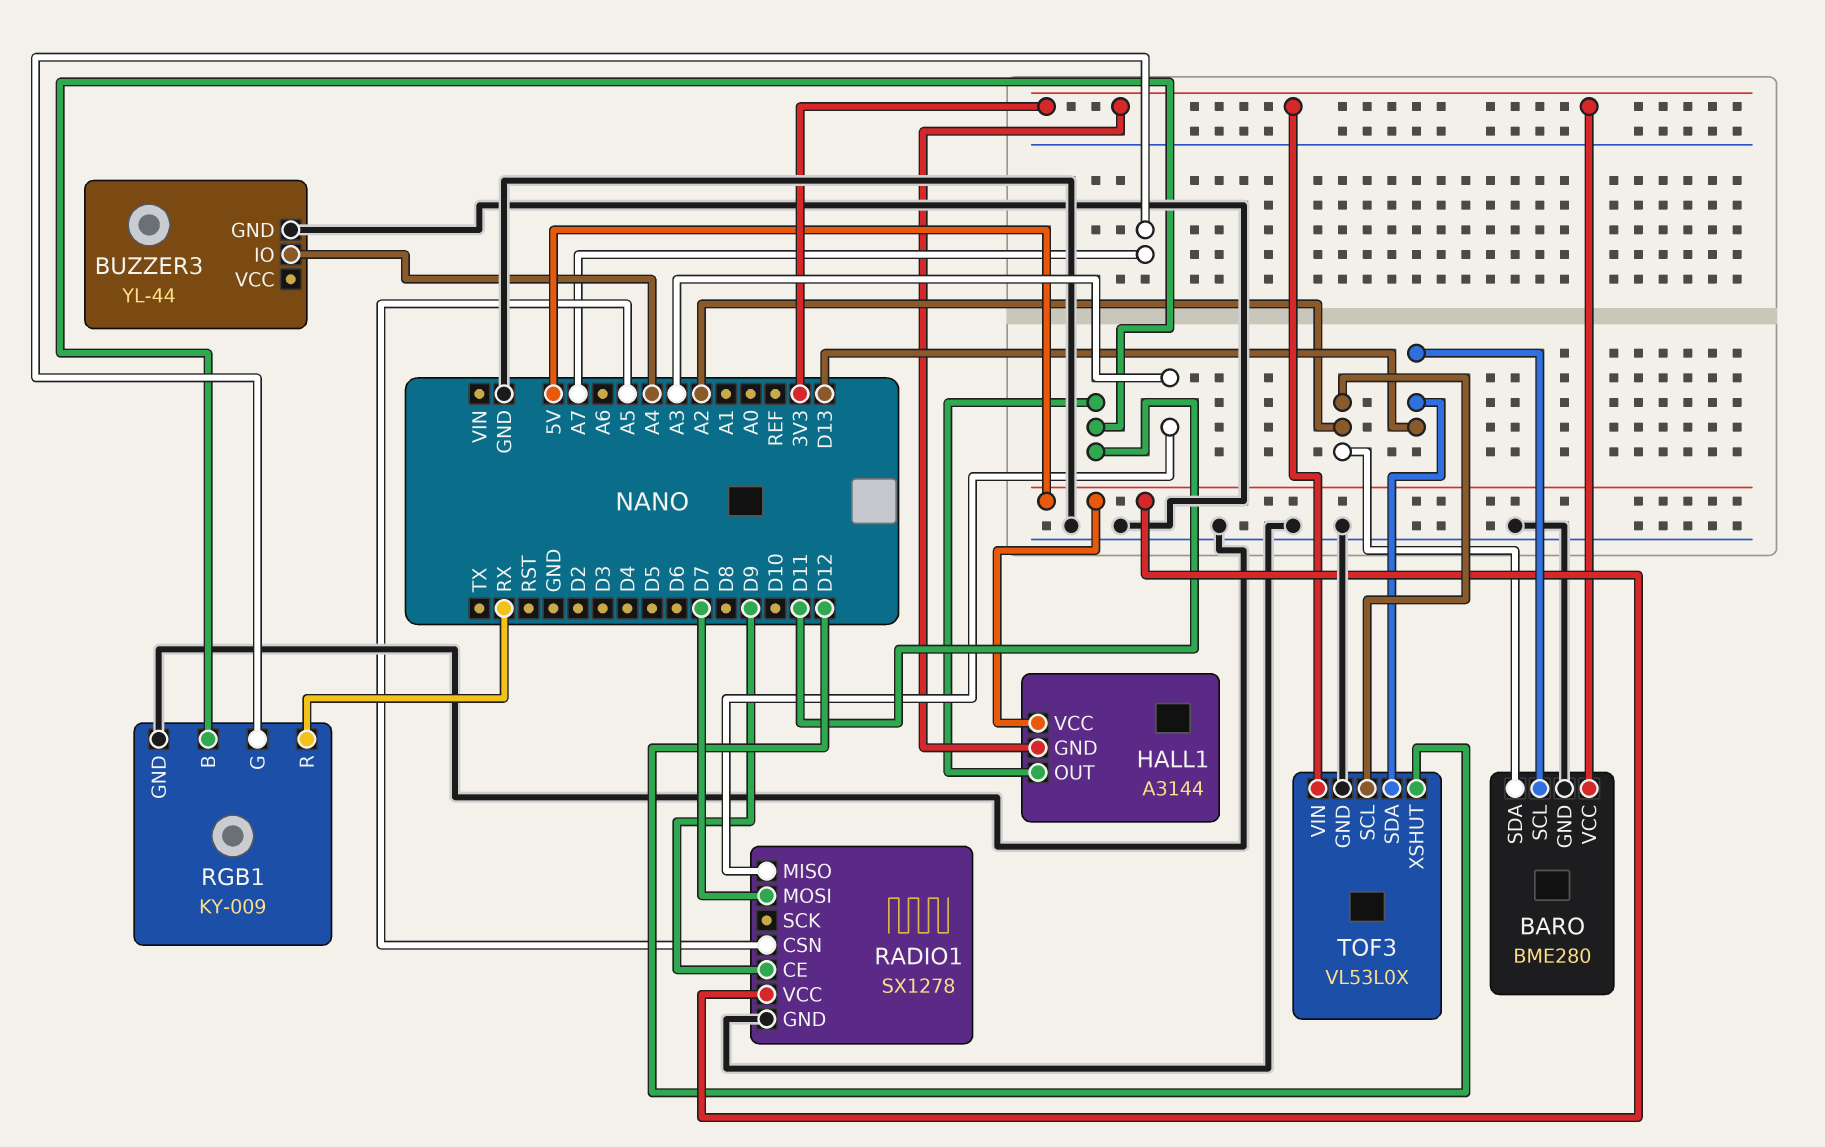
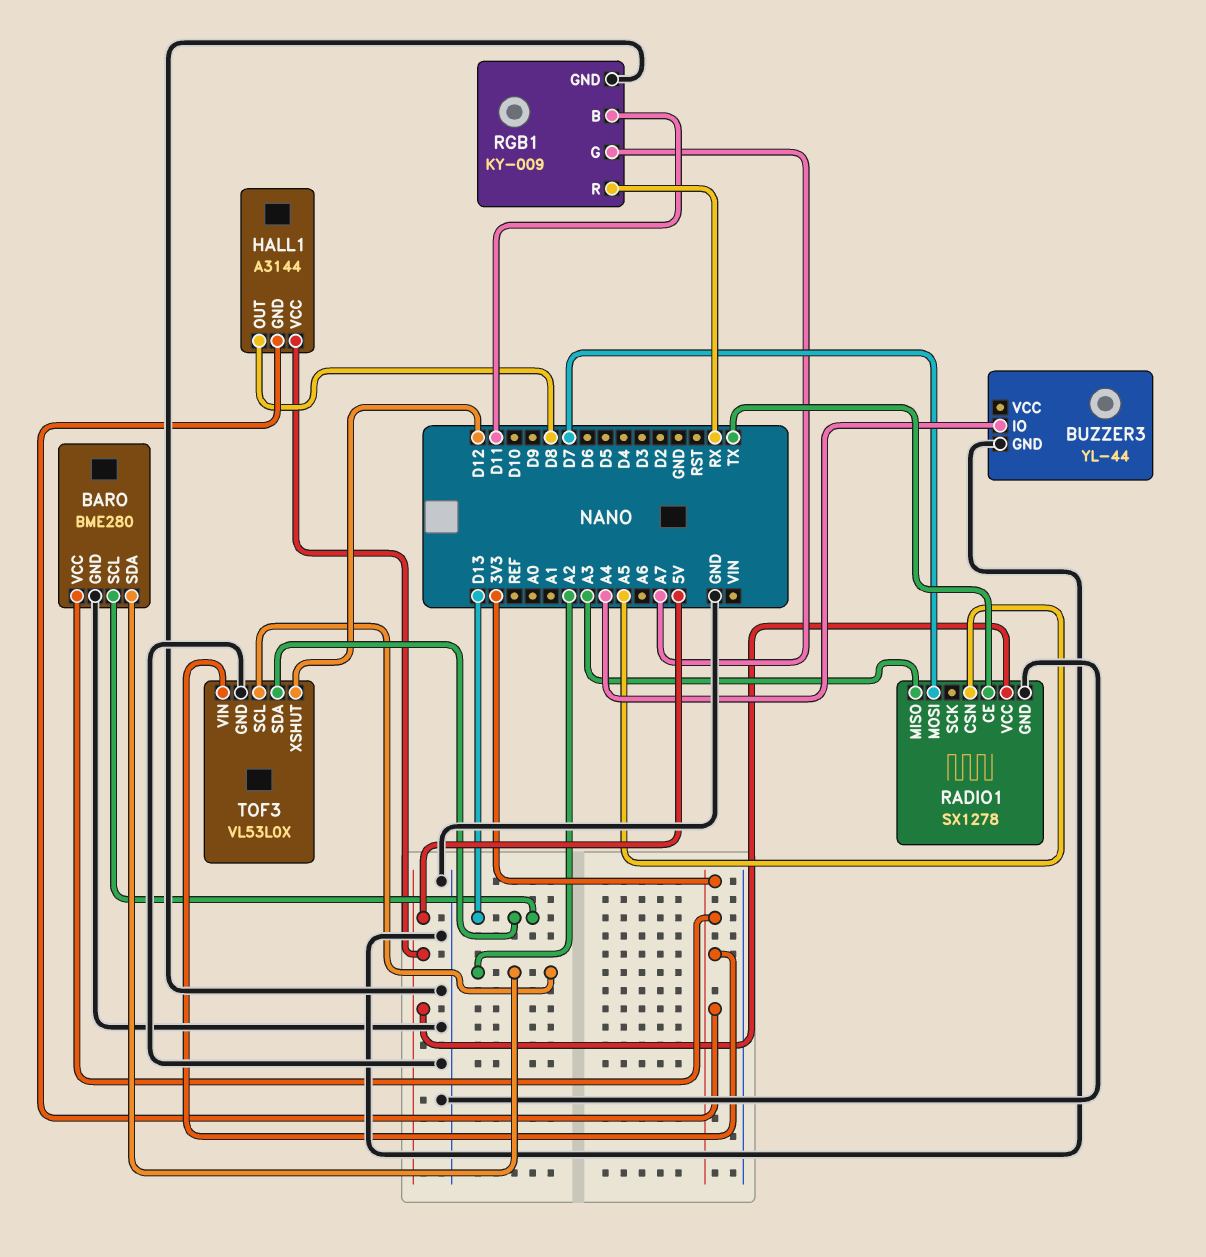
HALL1 pin OUT: D11 -> D8
RADIO1 pin CE: D9 -> TX

